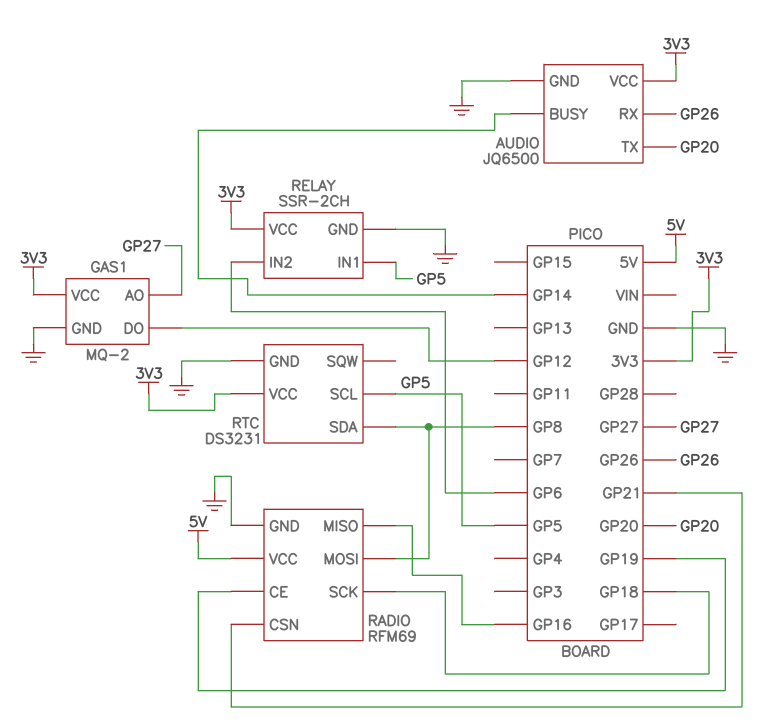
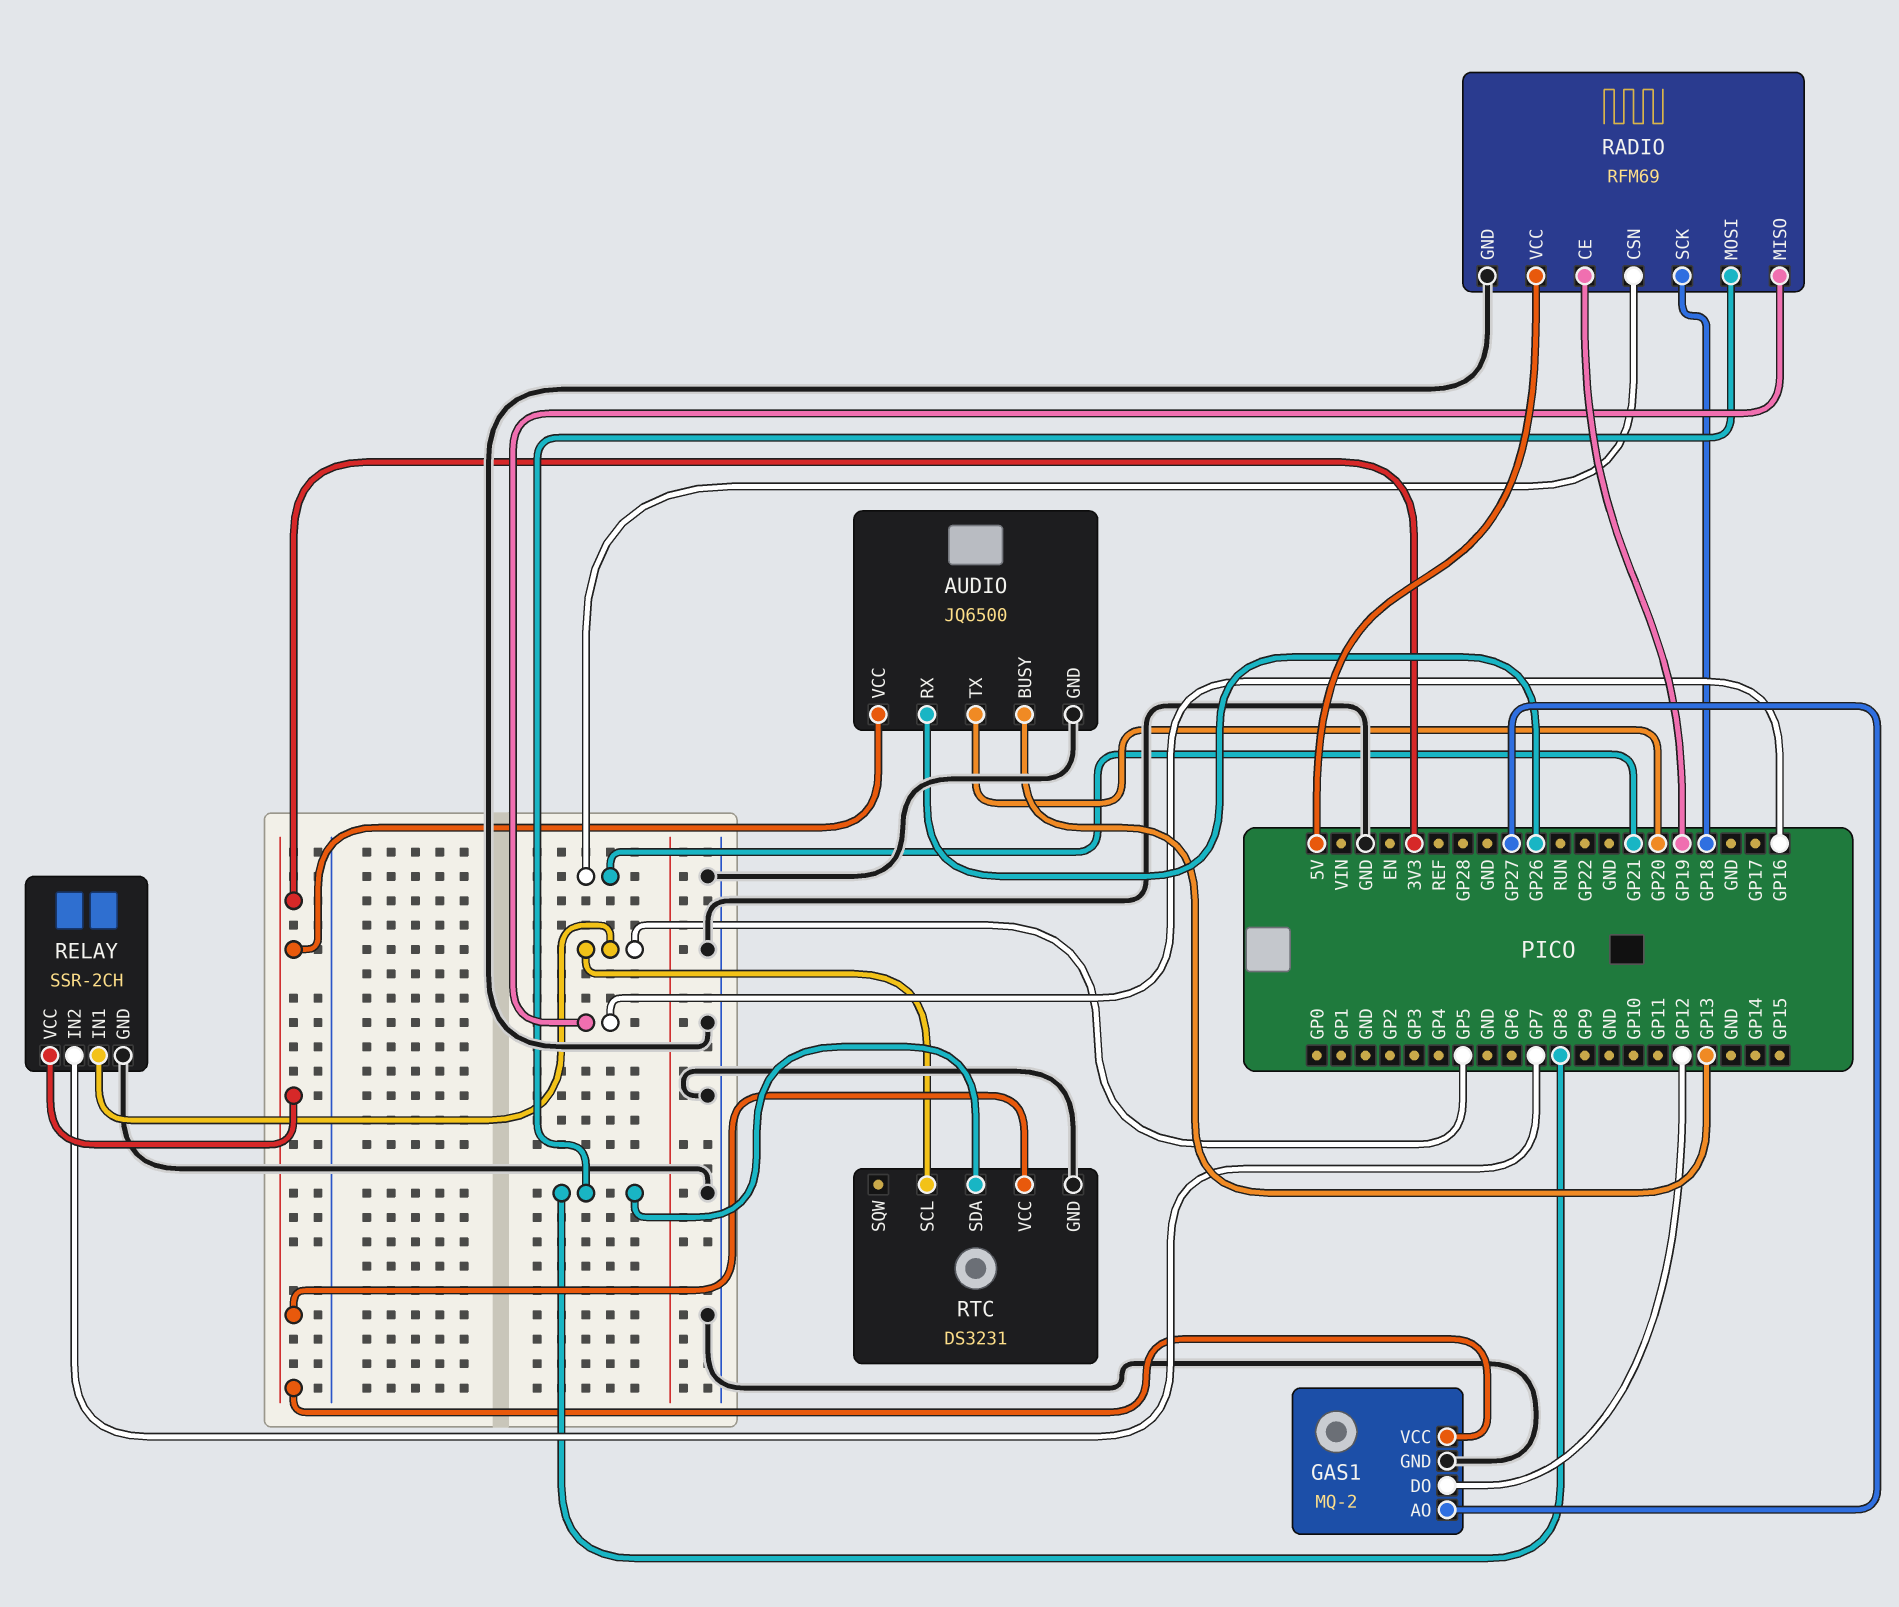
AUDIO pin BUSY: GP14 -> GP13
RELAY pin IN2: GP6 -> GP7

